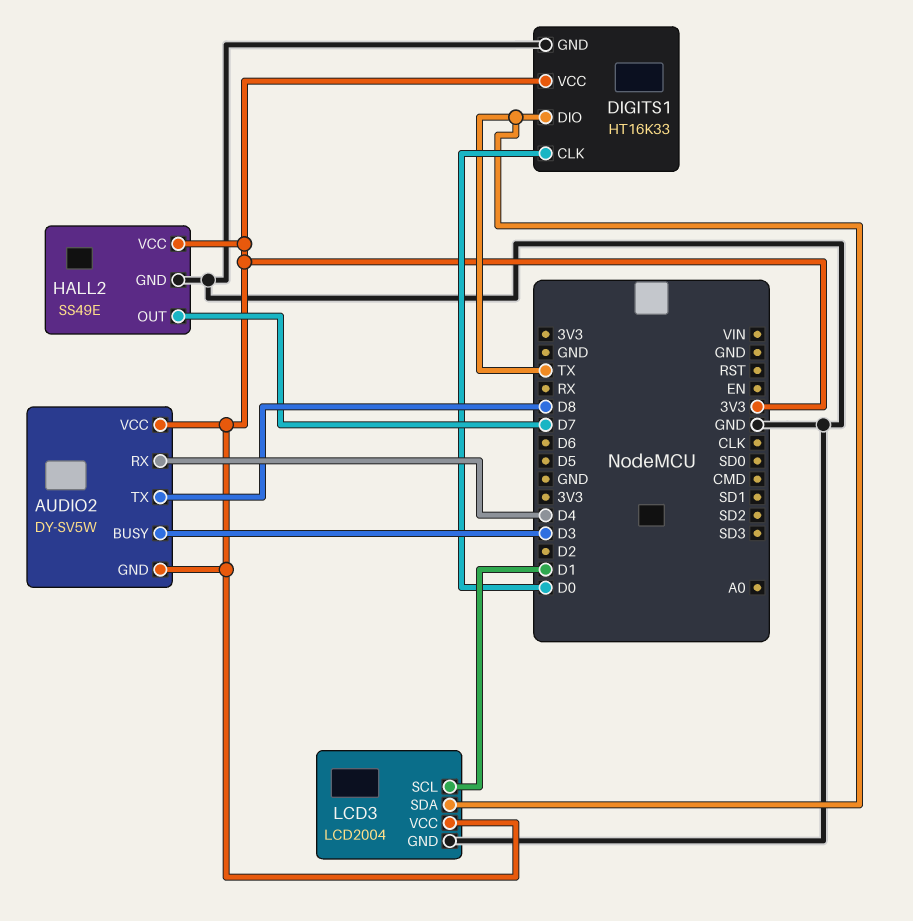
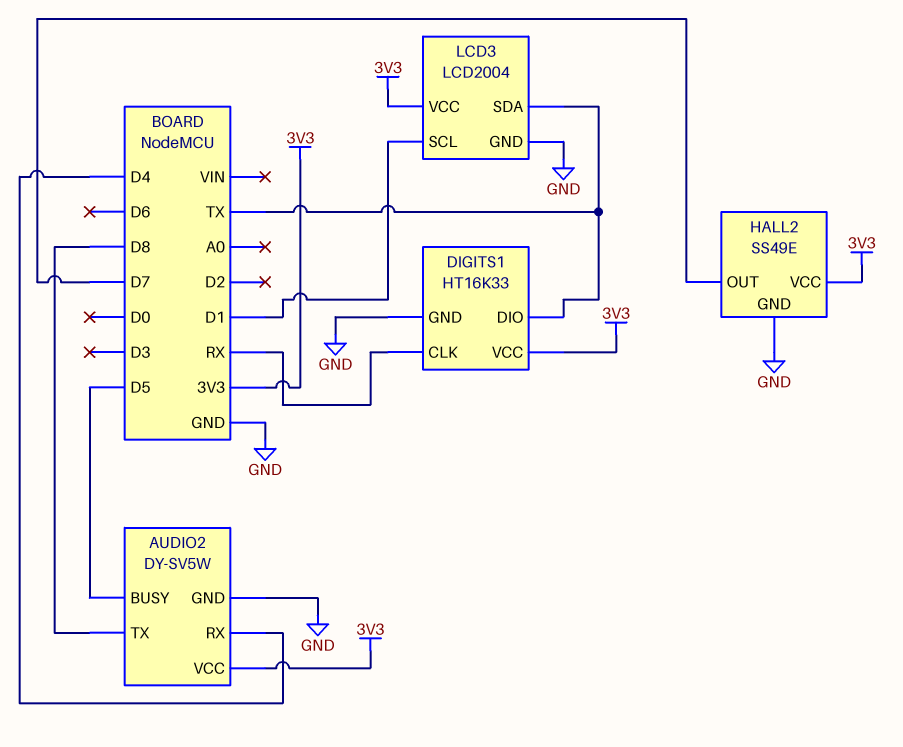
AUDIO2 pin BUSY: D3 -> D5
AUDIO2 pin GND: 3V3 -> GND
DIGITS1 pin CLK: D0 -> RX

